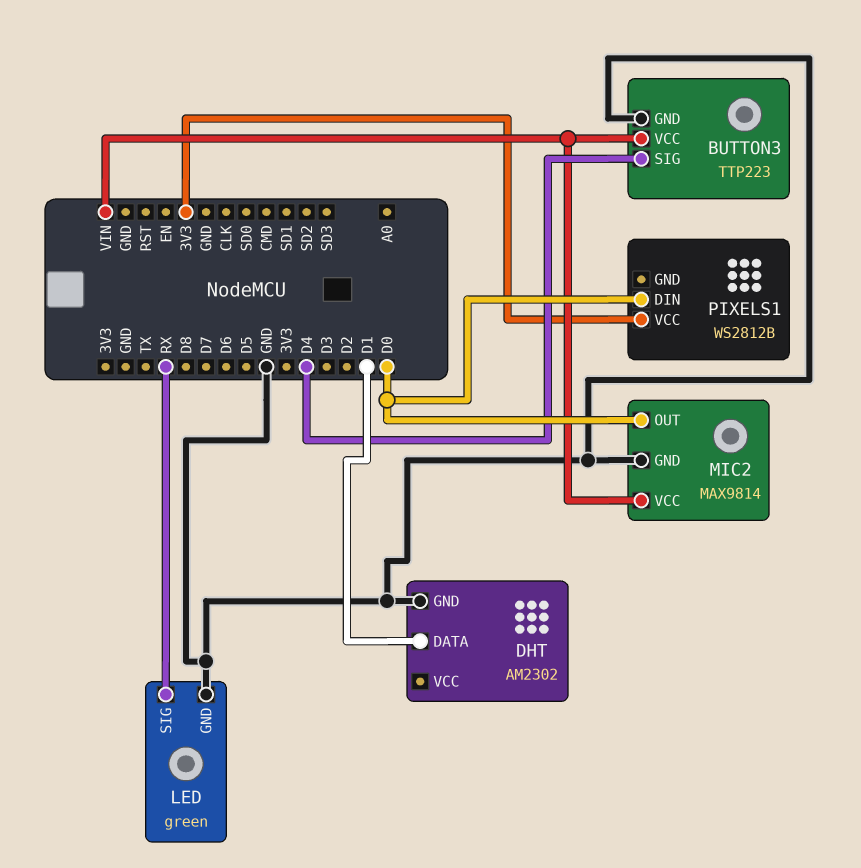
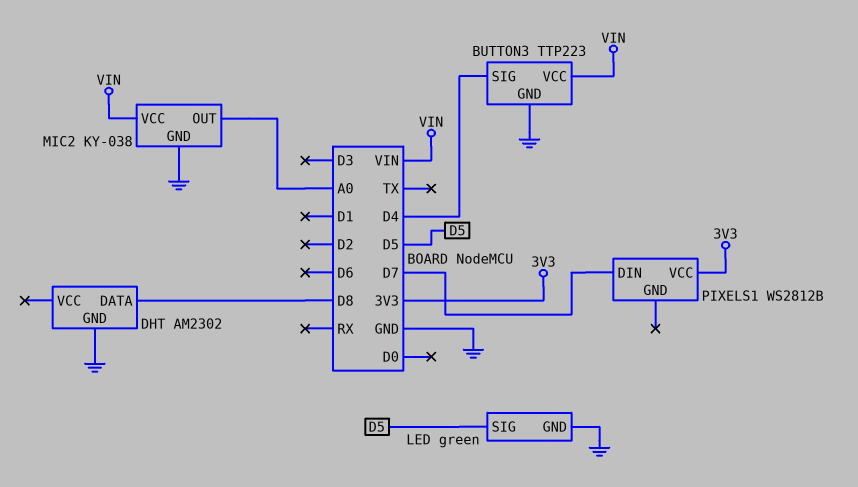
DHT pin DATA: D1 -> D8
LED pin SIG: RX -> D5
MIC2: MAX9814 -> KY-038
MIC2 pin OUT: D0 -> A0
PIXELS1 pin DIN: D0 -> D7

